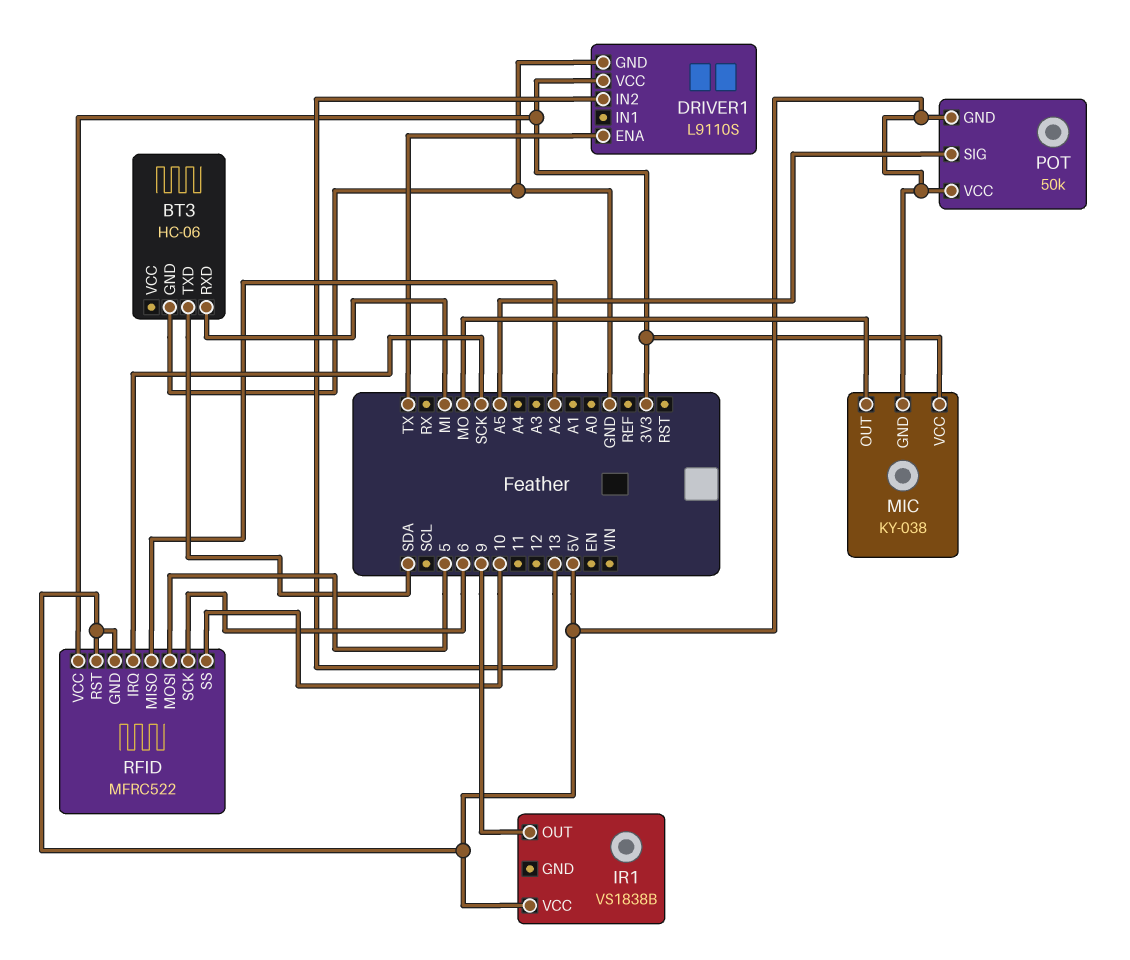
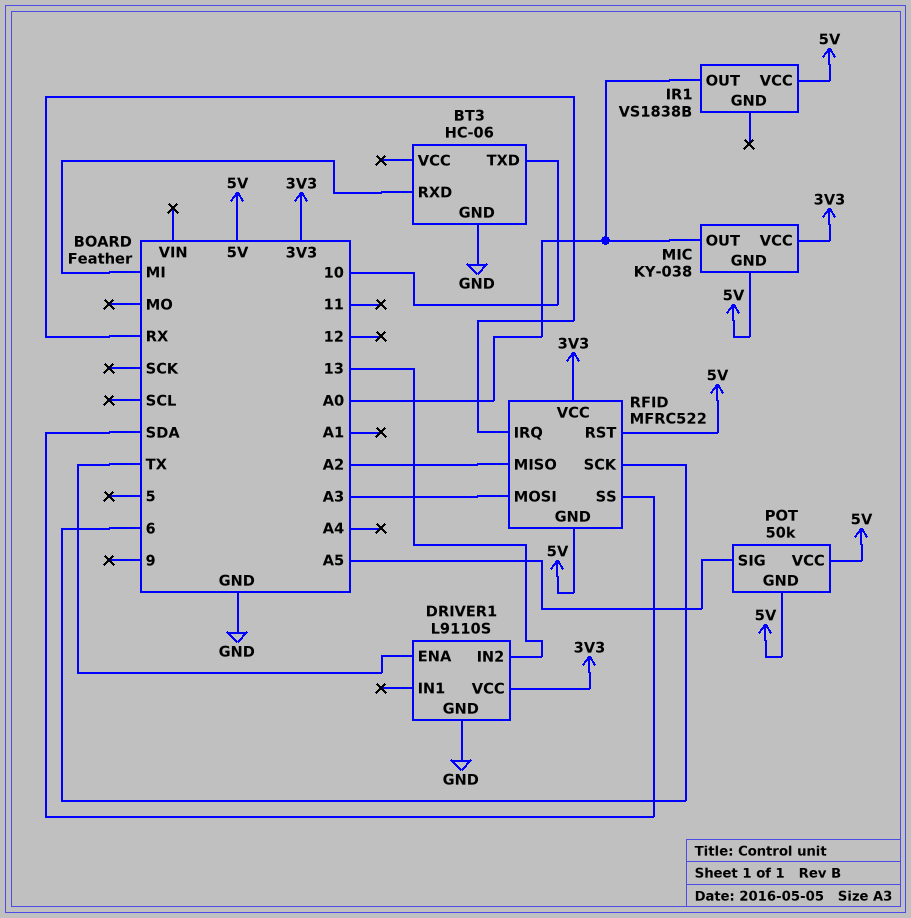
BT3 pin TXD: SDA -> 10
IR1 pin OUT: 9 -> A0
MIC pin OUT: MO -> A0
RFID pin IRQ: SCK -> RX
RFID pin MOSI: 5 -> A3
RFID pin SS: 10 -> SDA

